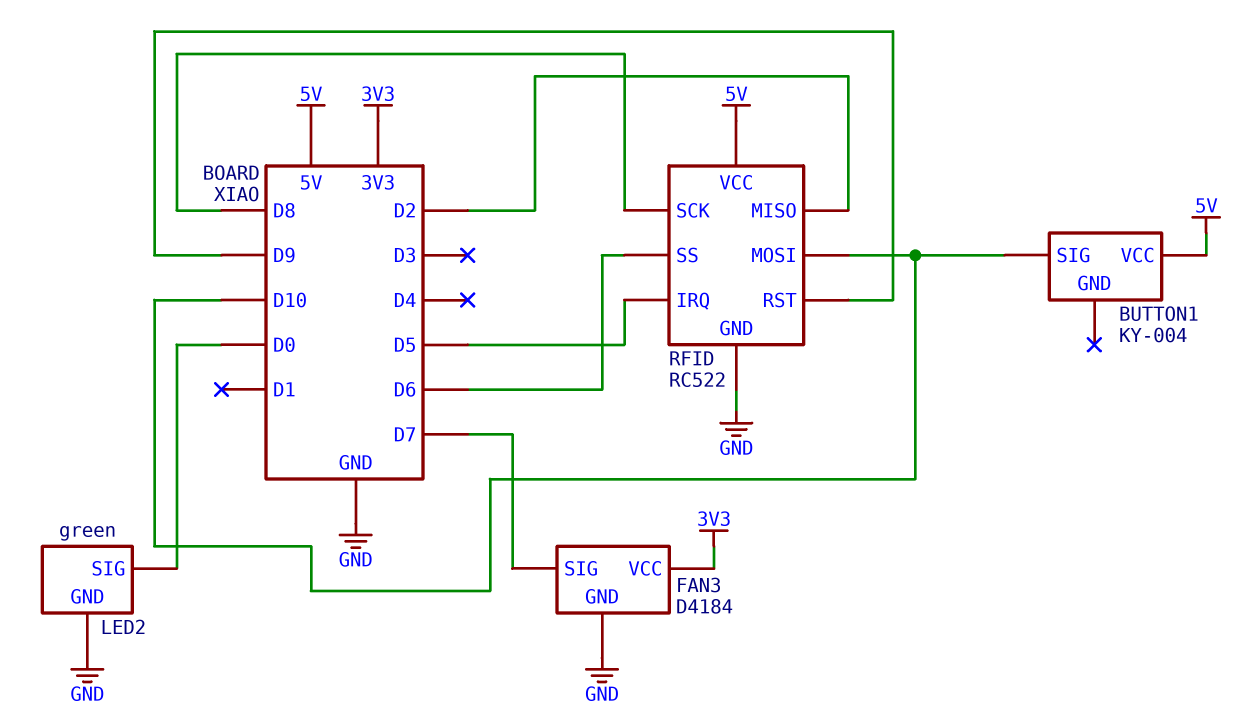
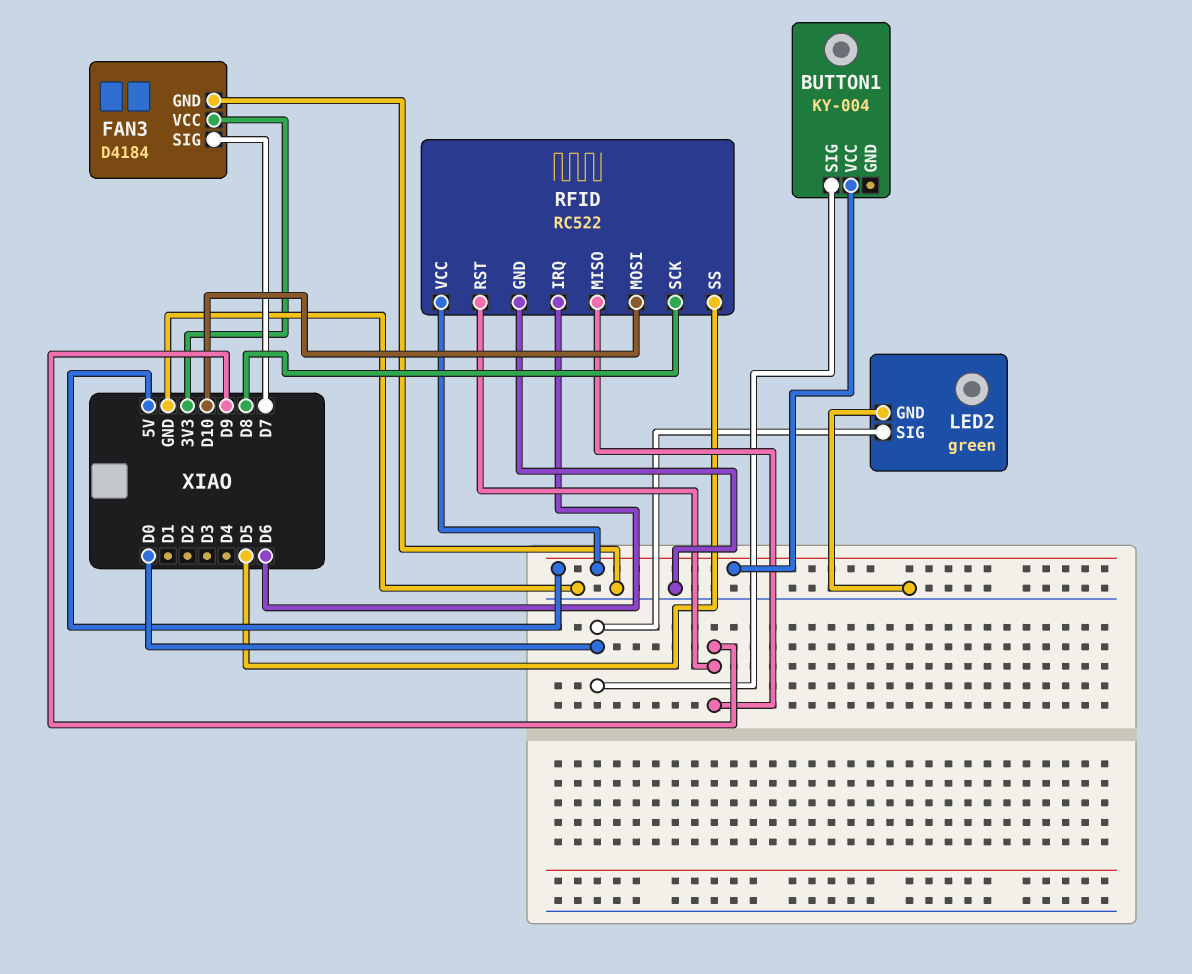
BUTTON1 pin SIG: D10 -> D0
RFID pin IRQ: D5 -> D6
RFID pin MISO: D2 -> D9
RFID pin SS: D6 -> D5

